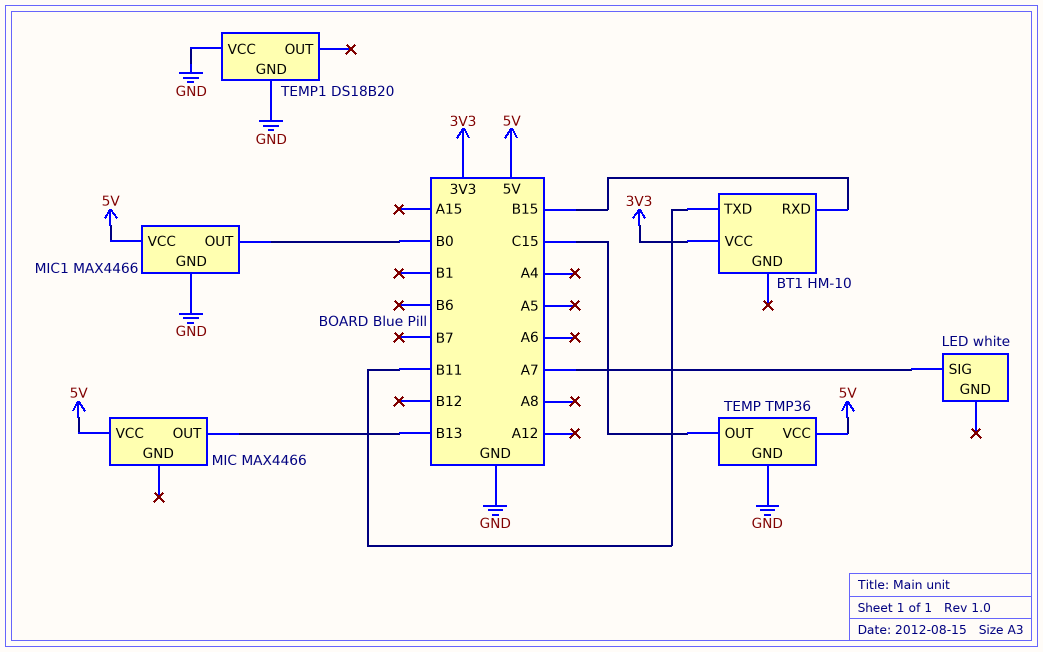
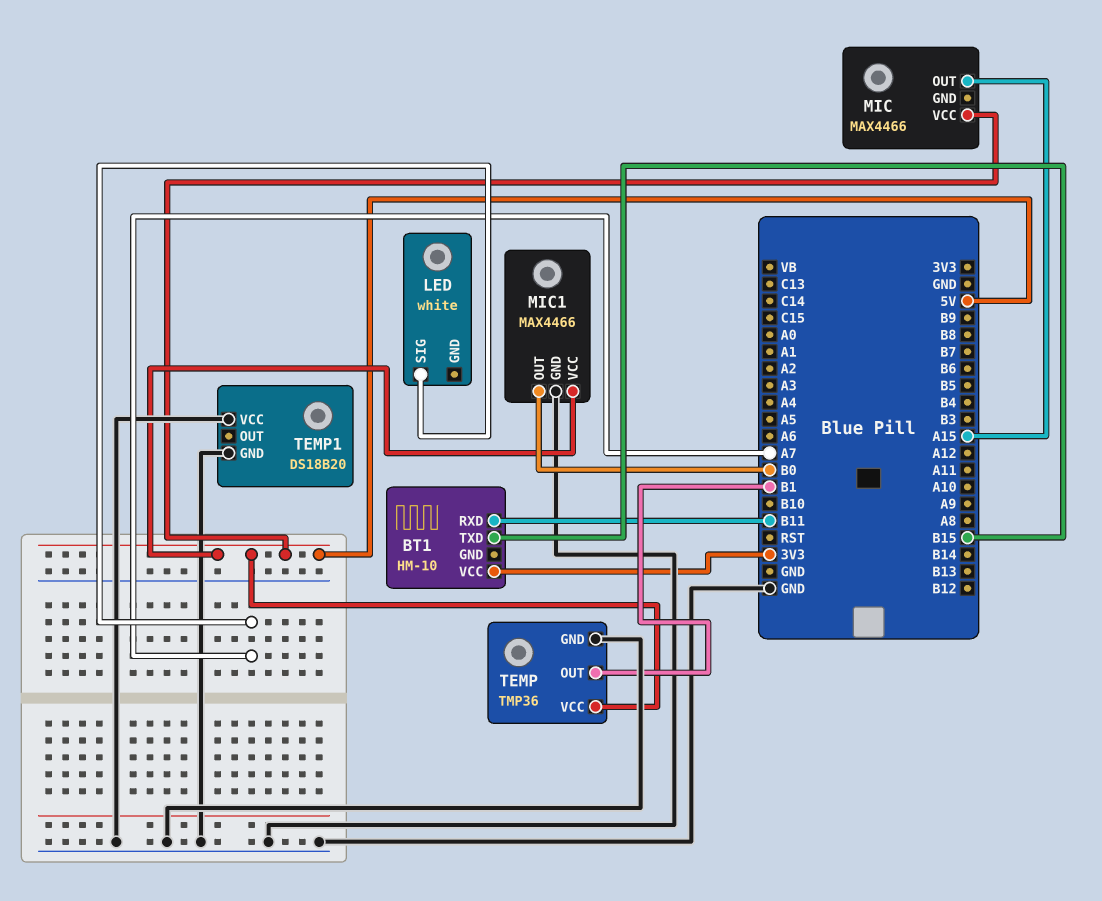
BT1 pin RXD: B15 -> B11
BT1 pin TXD: B11 -> B15
MIC pin OUT: B13 -> A15
TEMP pin OUT: C15 -> B1

